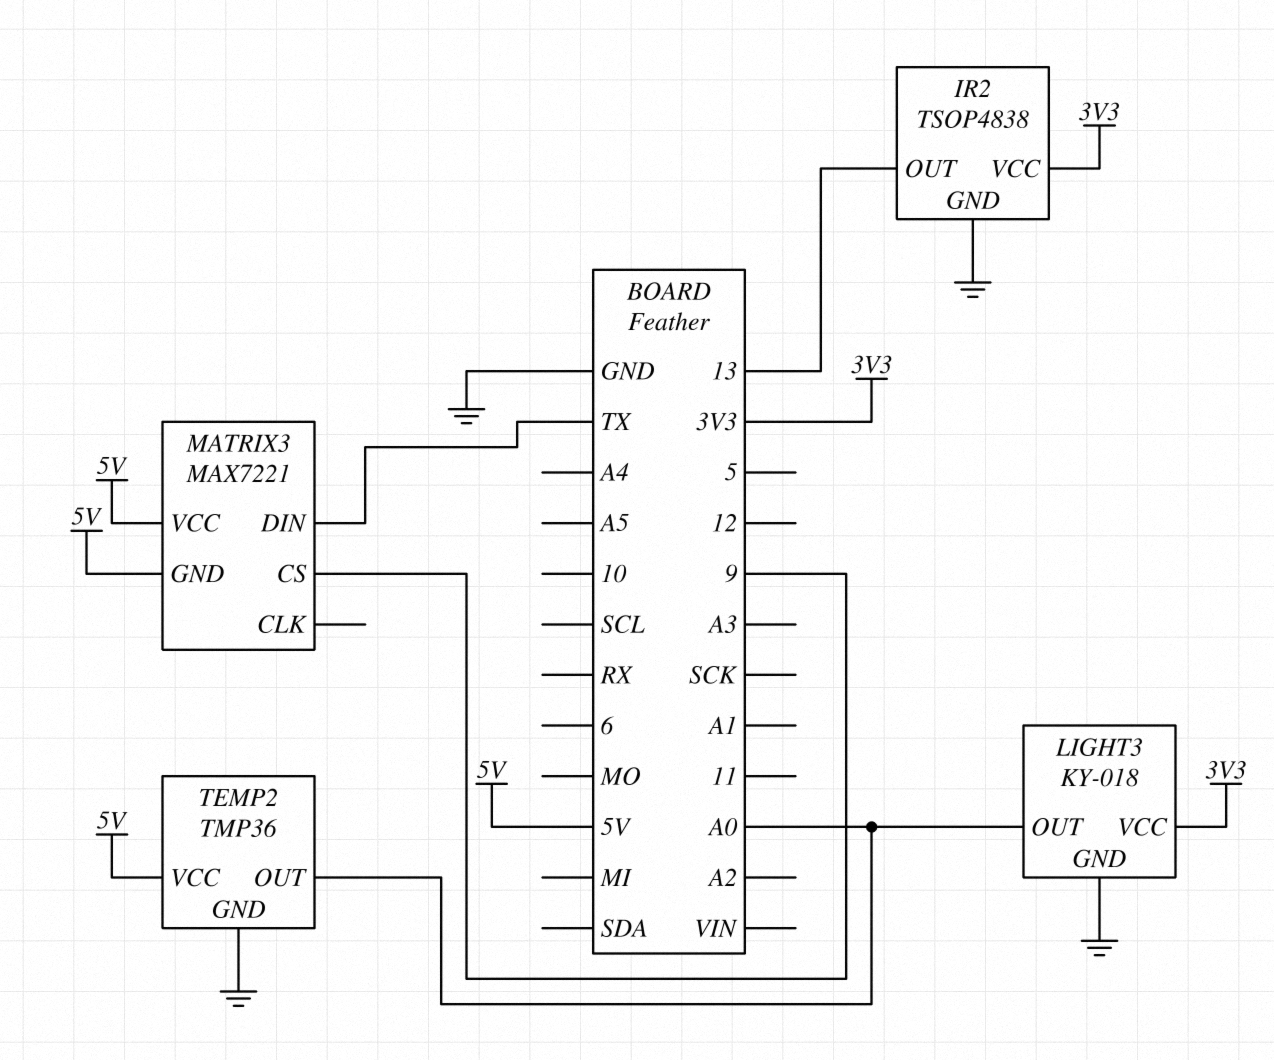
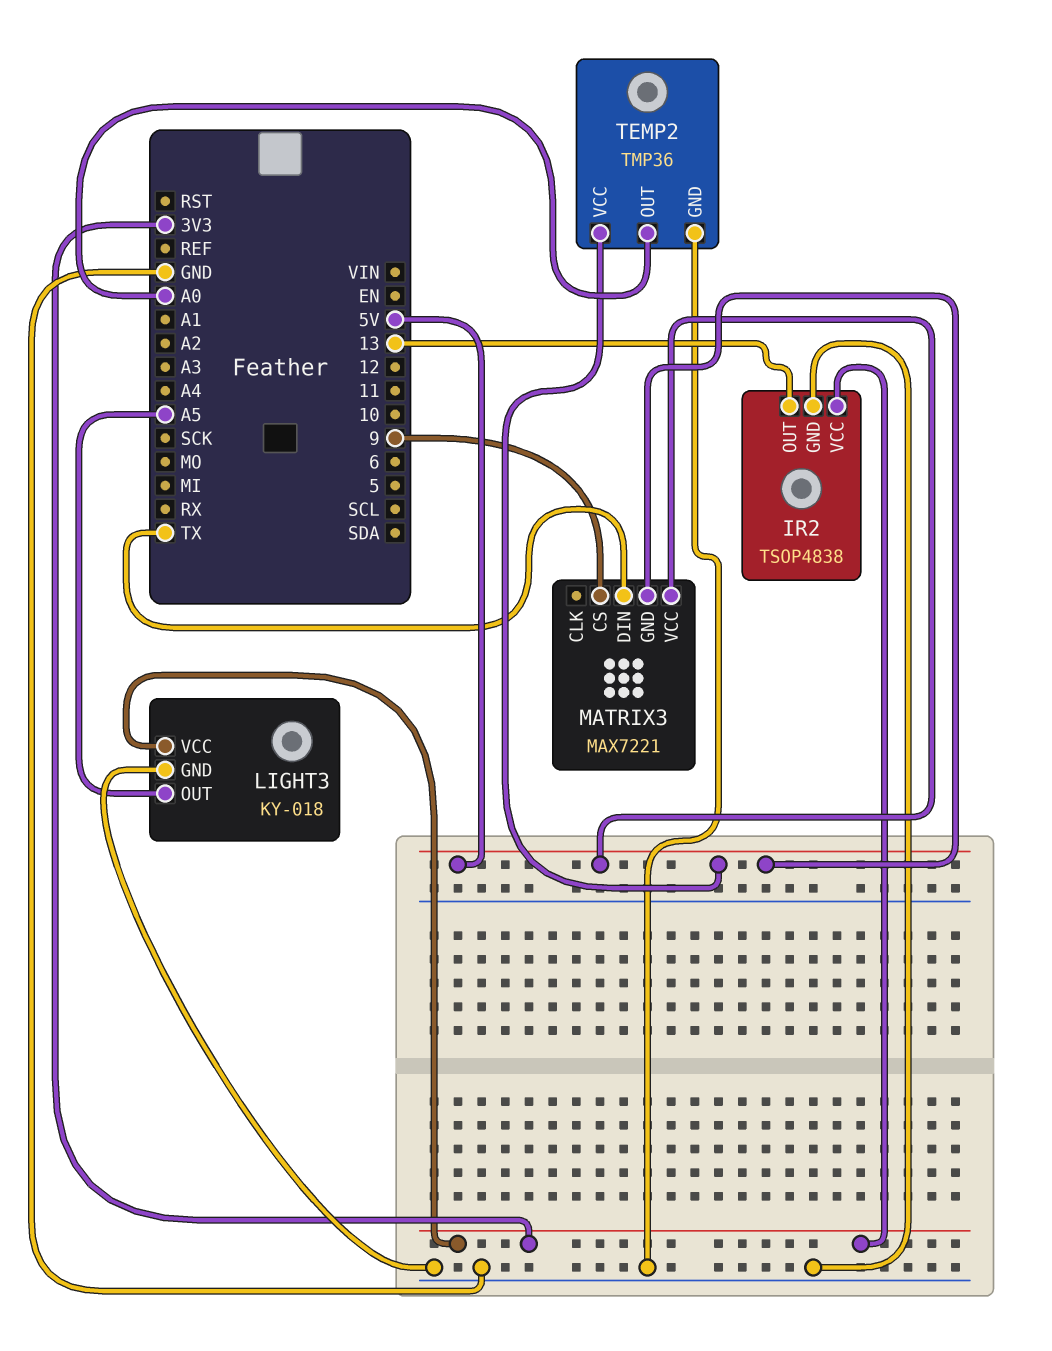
LIGHT3 pin OUT: A0 -> A5

